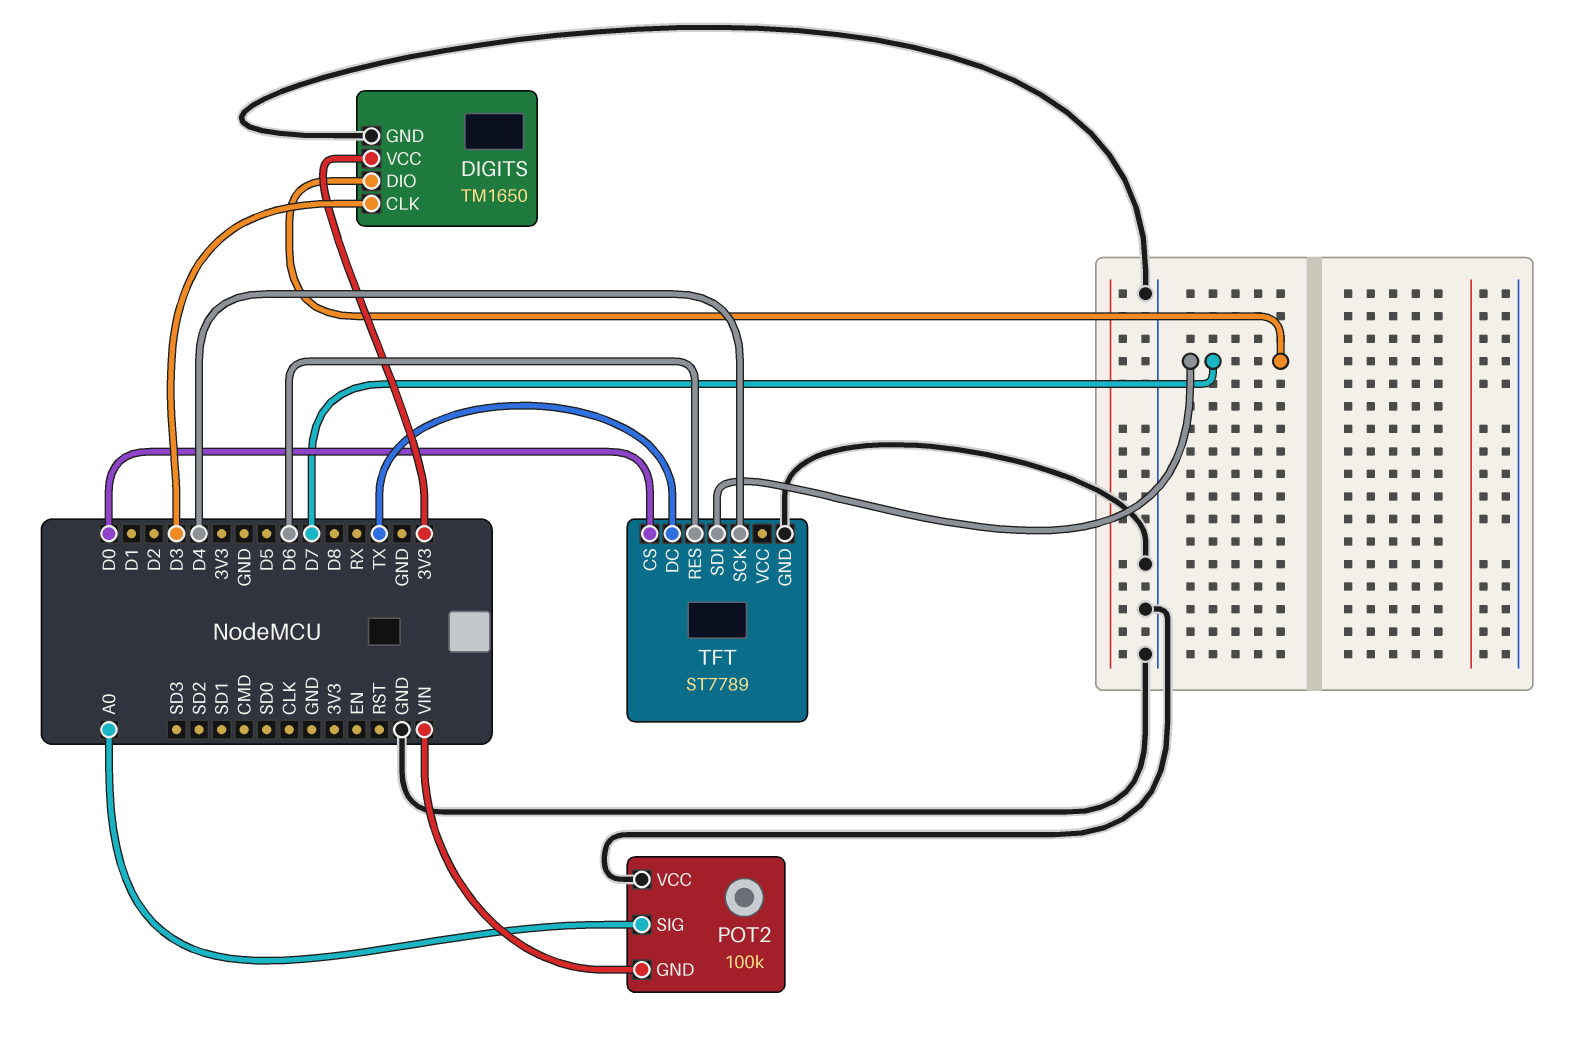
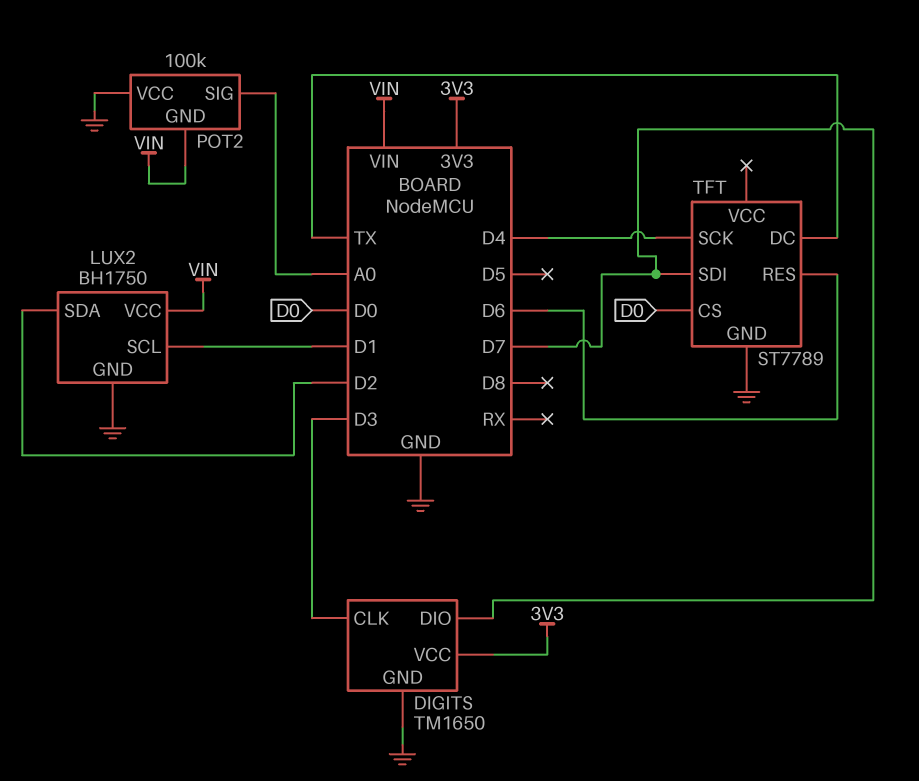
LUX2: none -> BH1750
LUX2 pin GND: none -> GND
LUX2 pin SCL: none -> D1
LUX2 pin SDA: none -> D2
LUX2 pin VCC: none -> VIN

